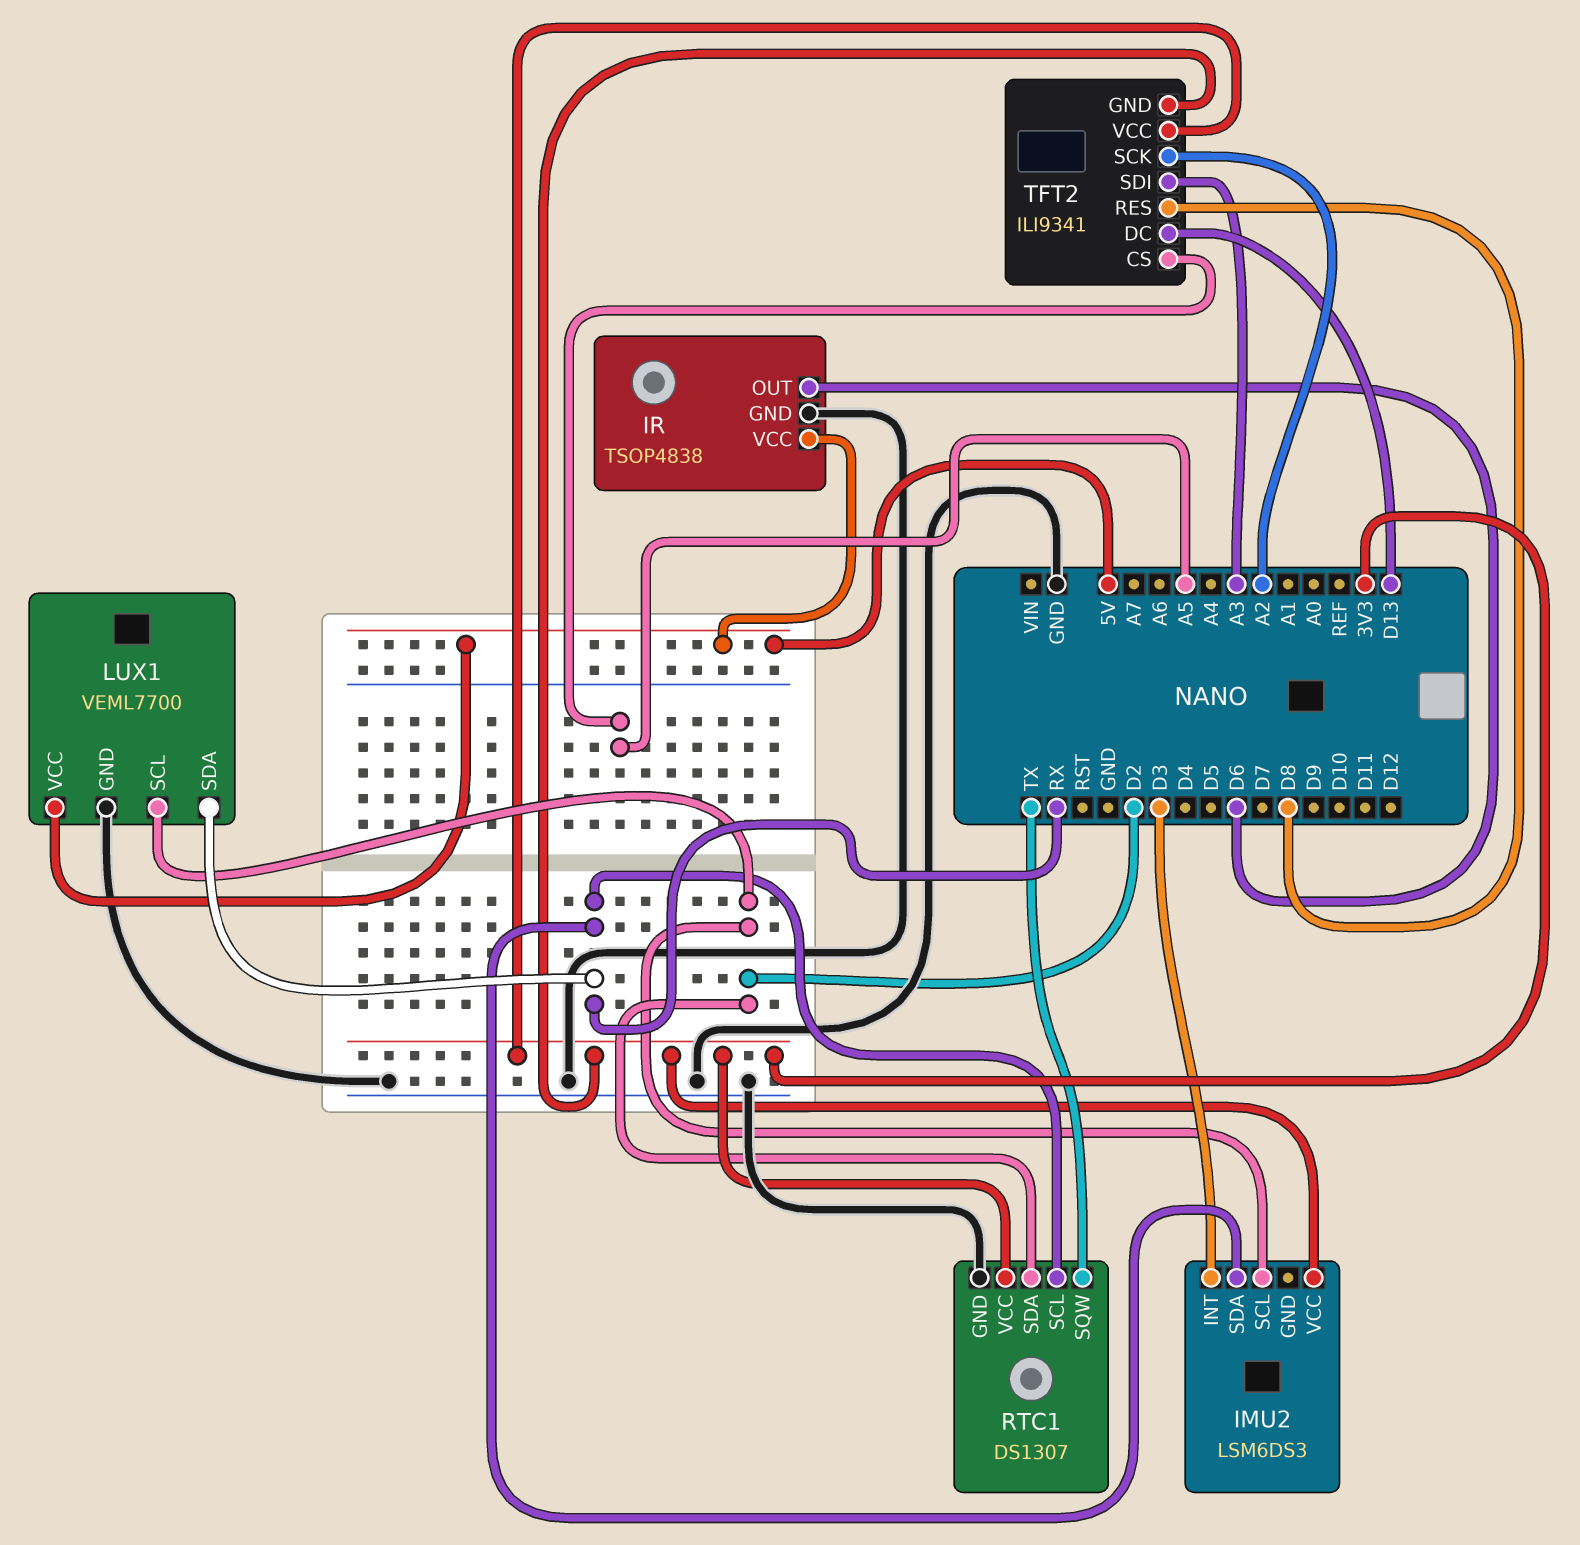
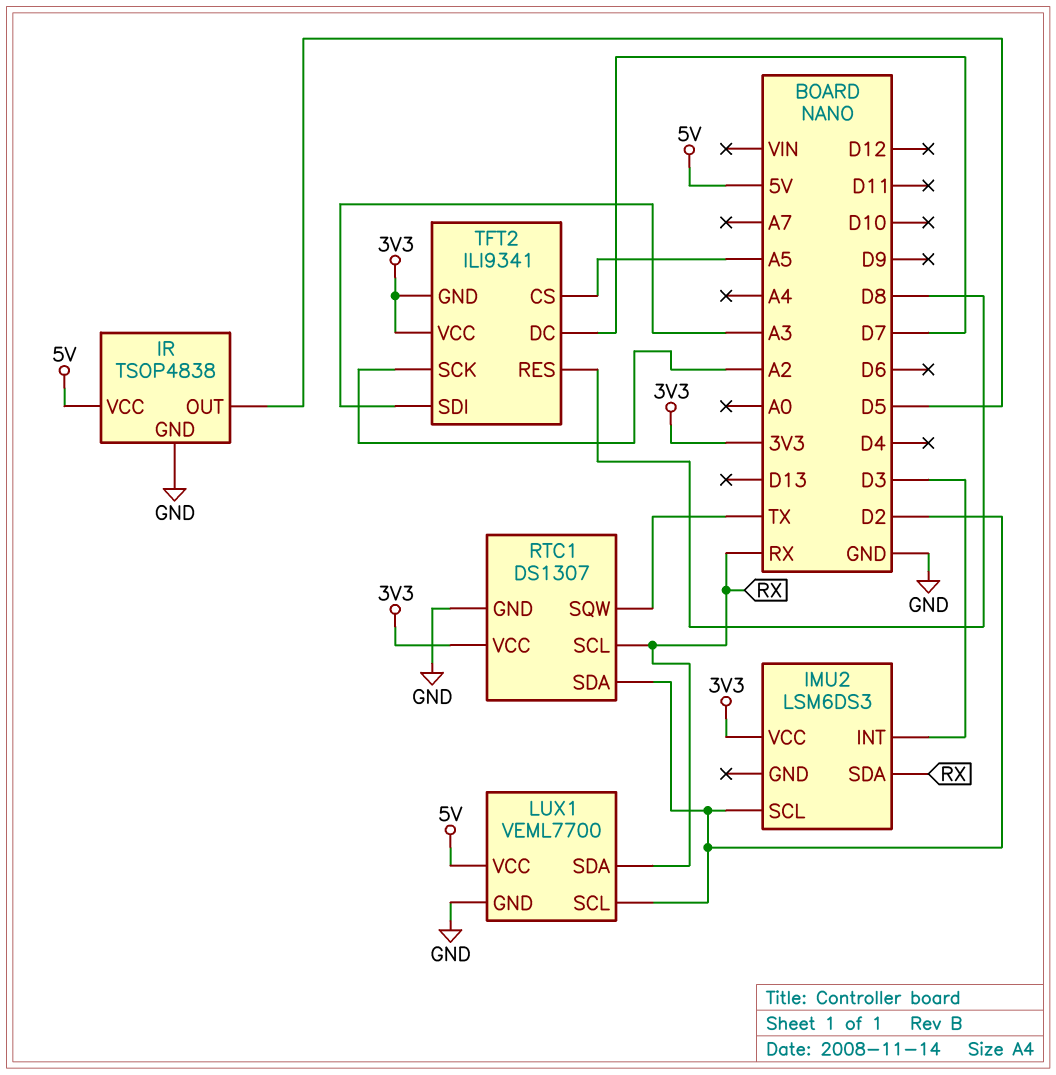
IR pin OUT: D6 -> D5
TFT2 pin DC: D13 -> D7

